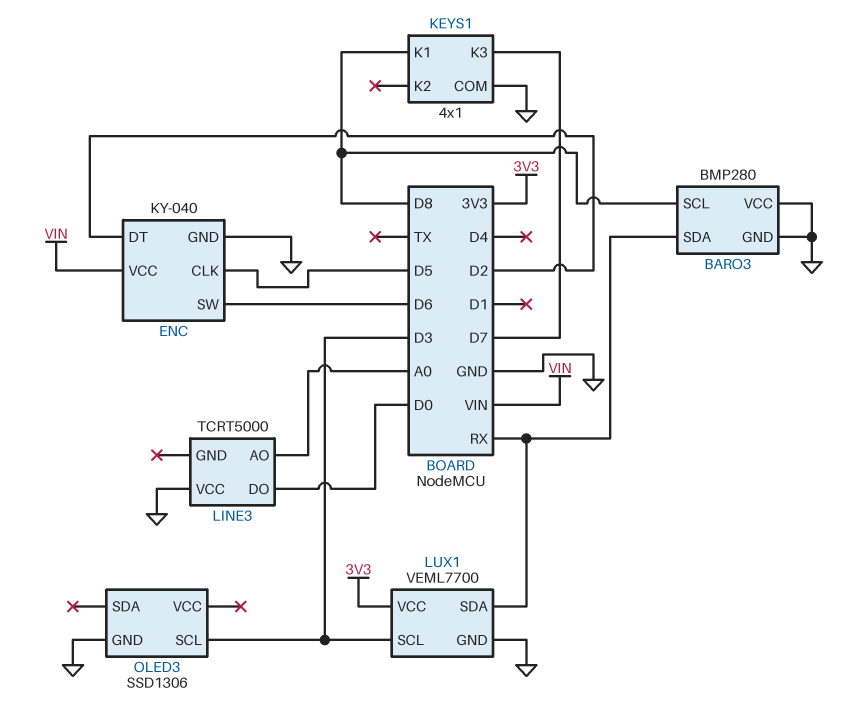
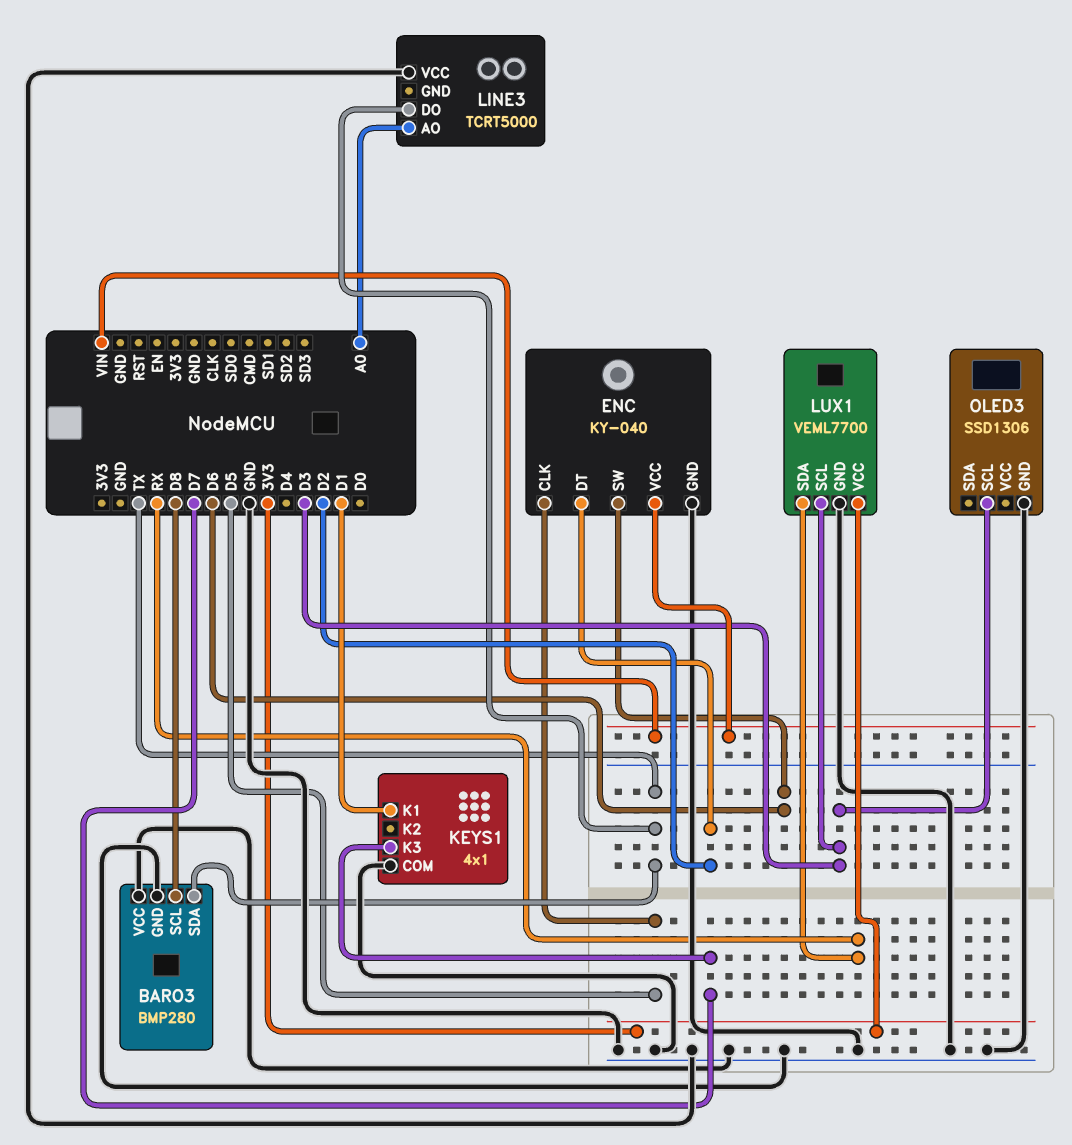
BARO3 pin SDA: RX -> TX
KEYS1 pin K1: D8 -> D1
LINE3 pin DO: D0 -> TX

